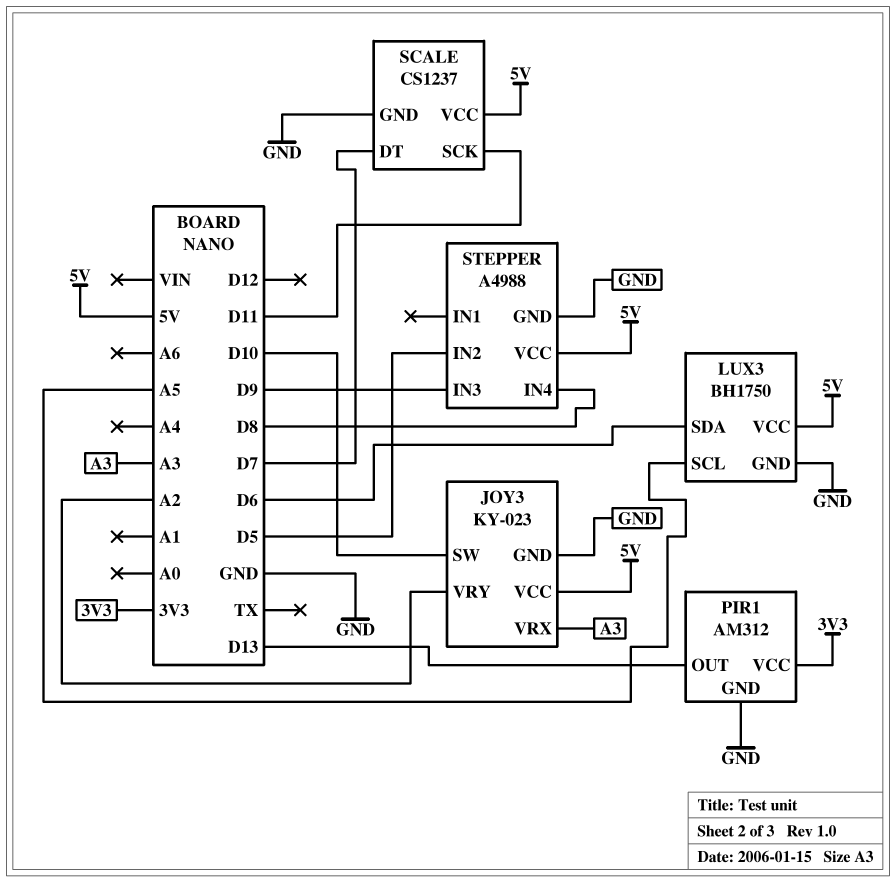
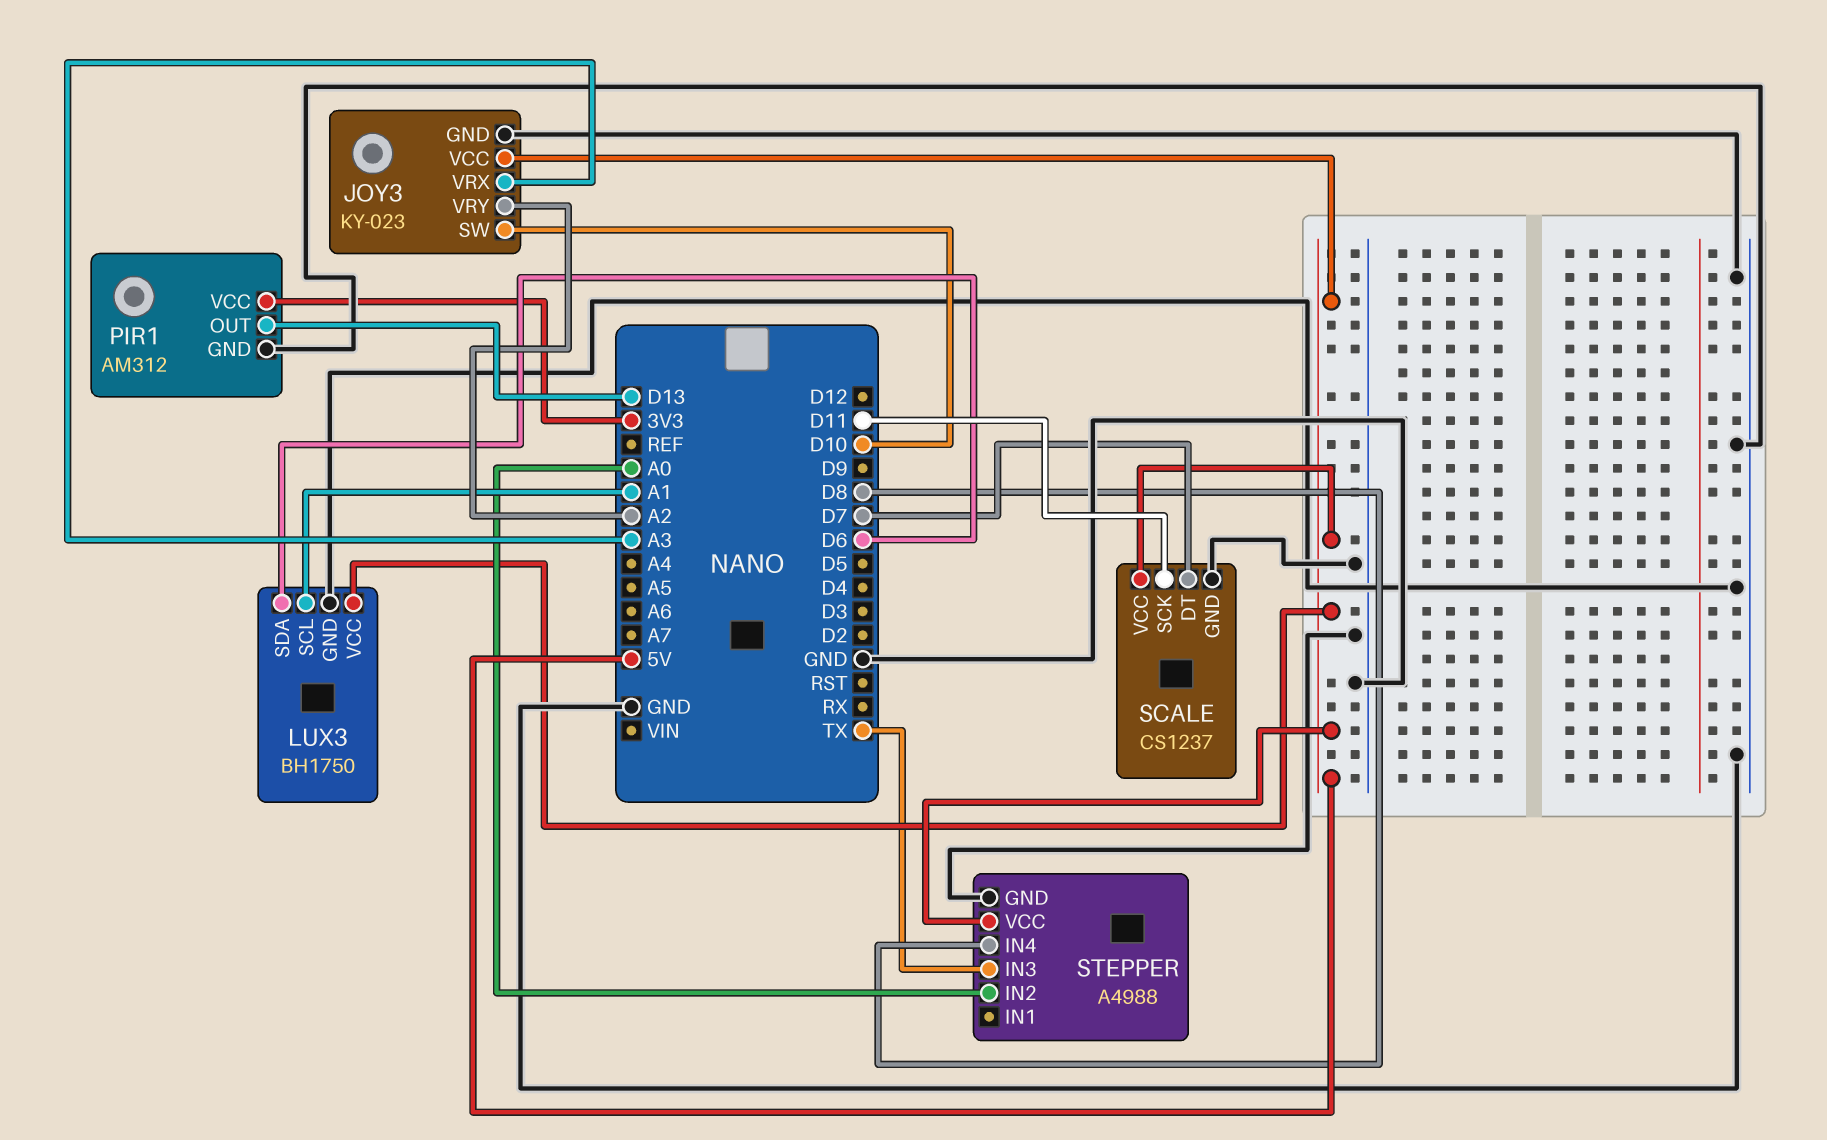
LUX3 pin SCL: A5 -> A1
STEPPER pin IN2: D5 -> A0
STEPPER pin IN3: D9 -> TX

